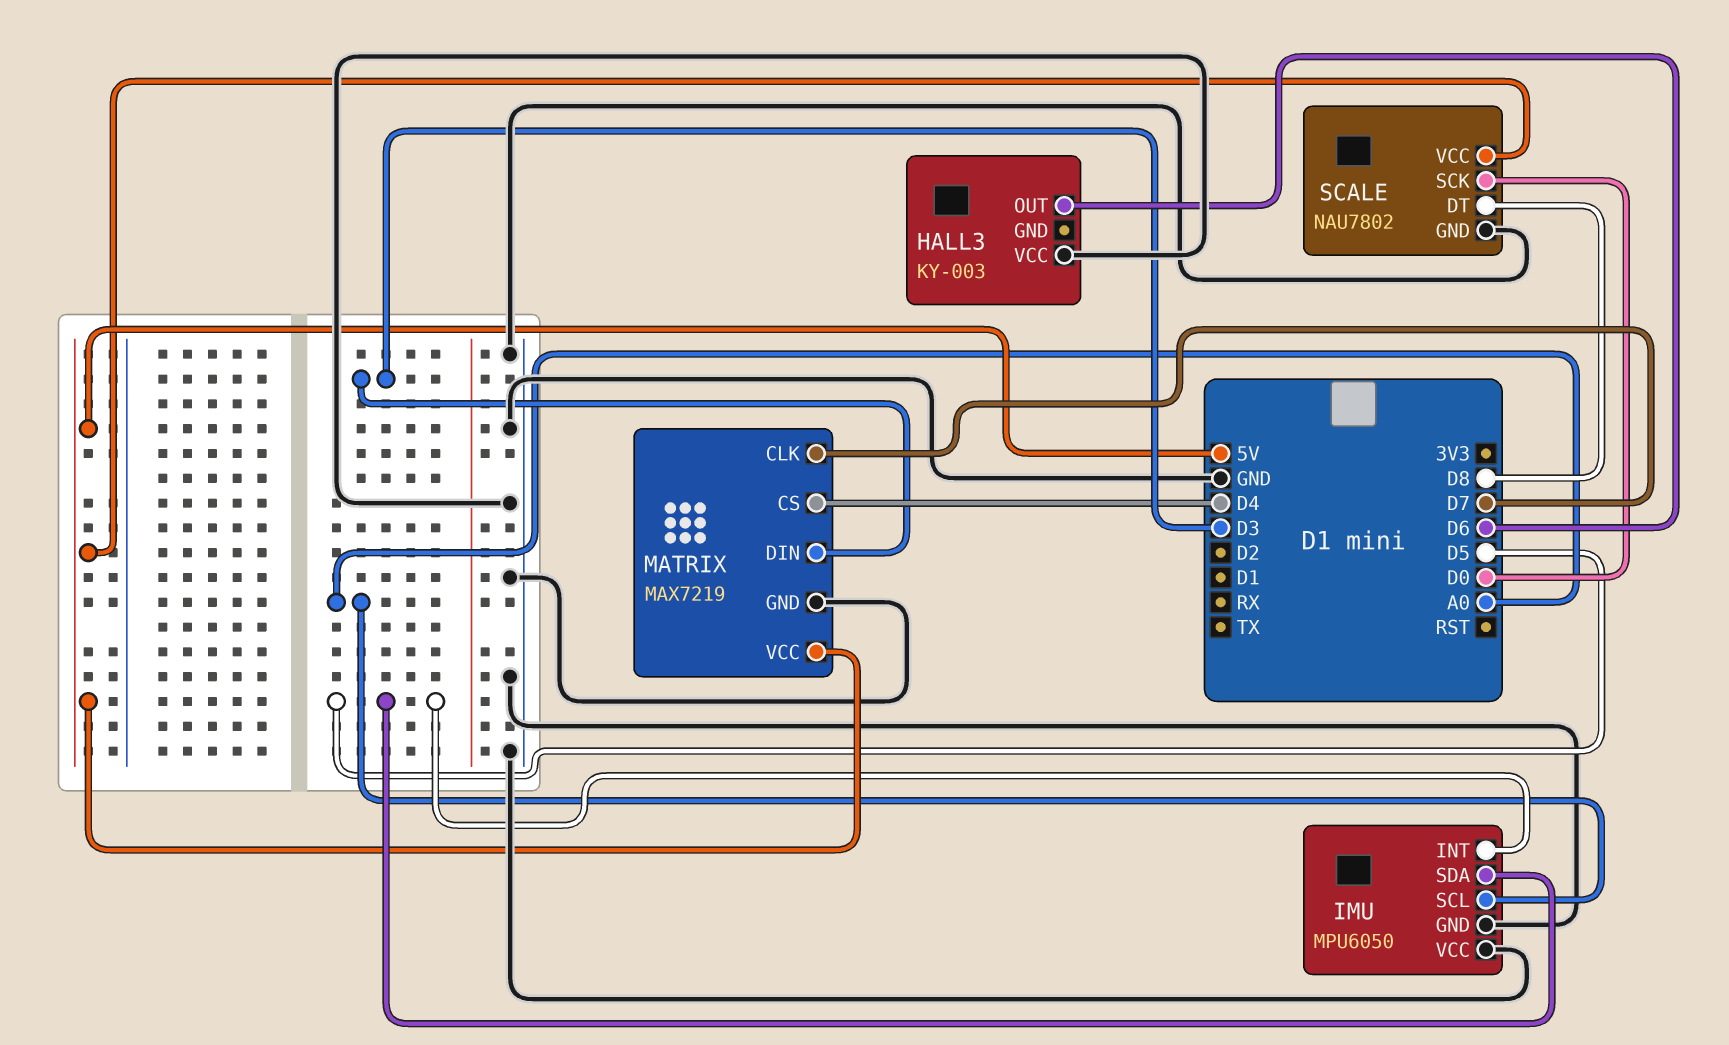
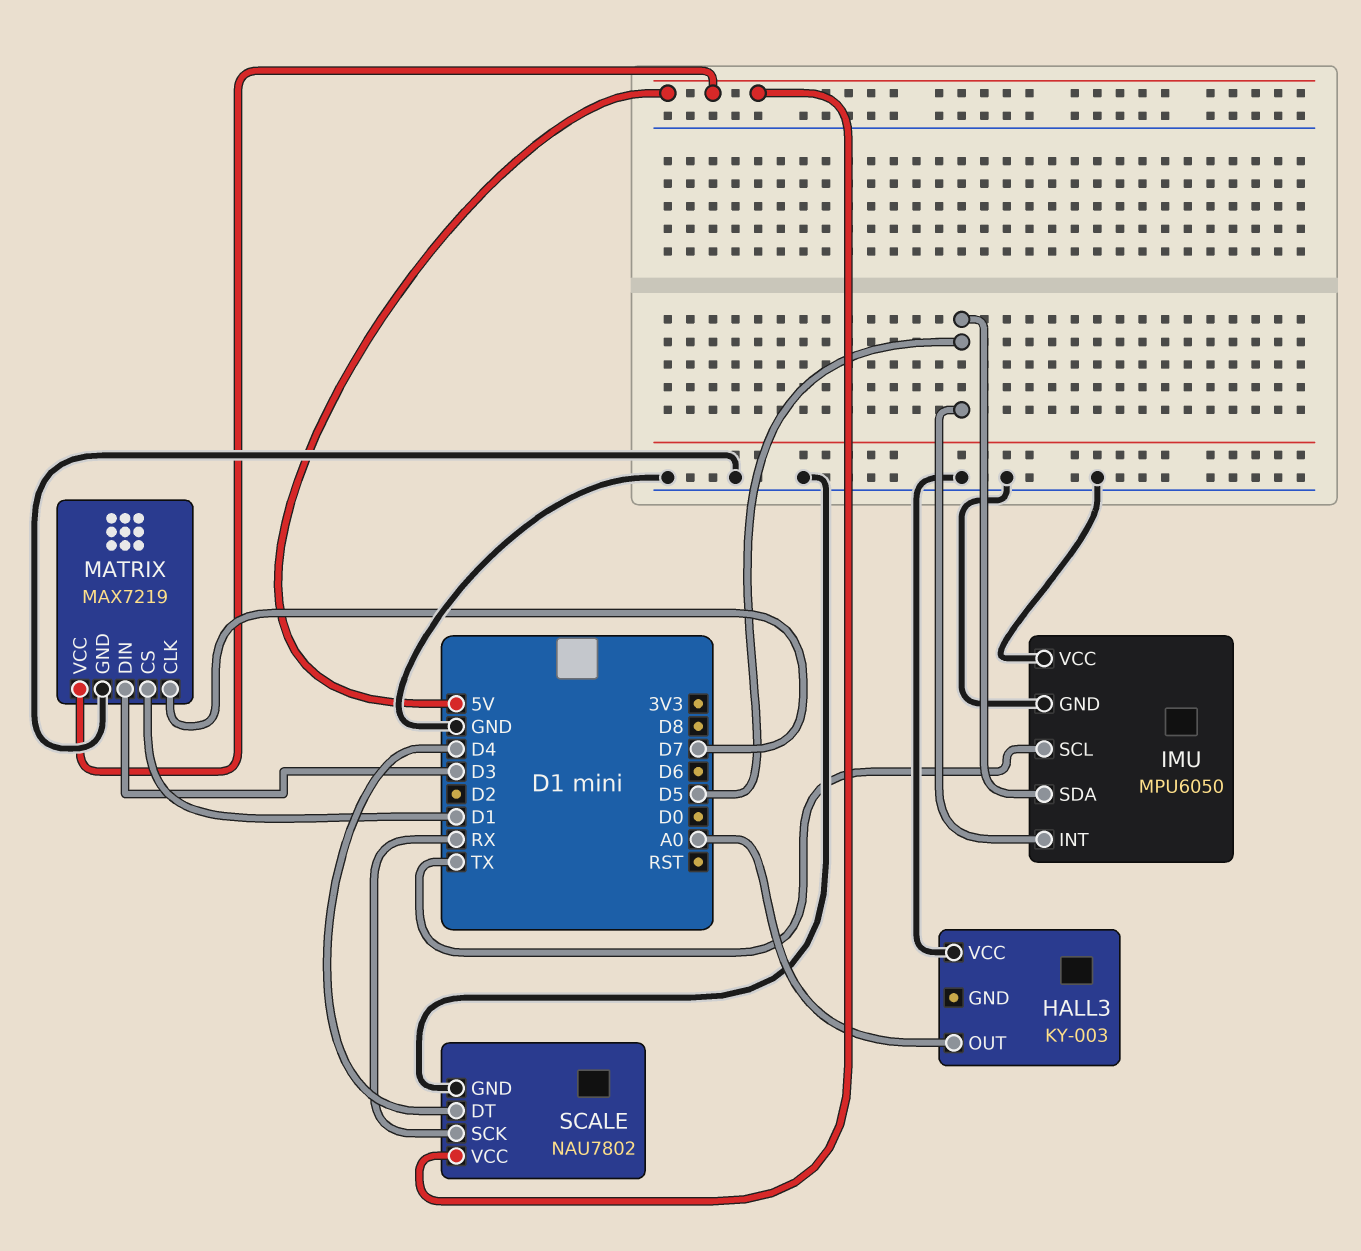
HALL3 pin OUT: D6 -> A0
IMU pin SCL: A0 -> TX
MATRIX pin CS: D4 -> D1
SCALE pin DT: D8 -> D4
SCALE pin SCK: D0 -> RX

